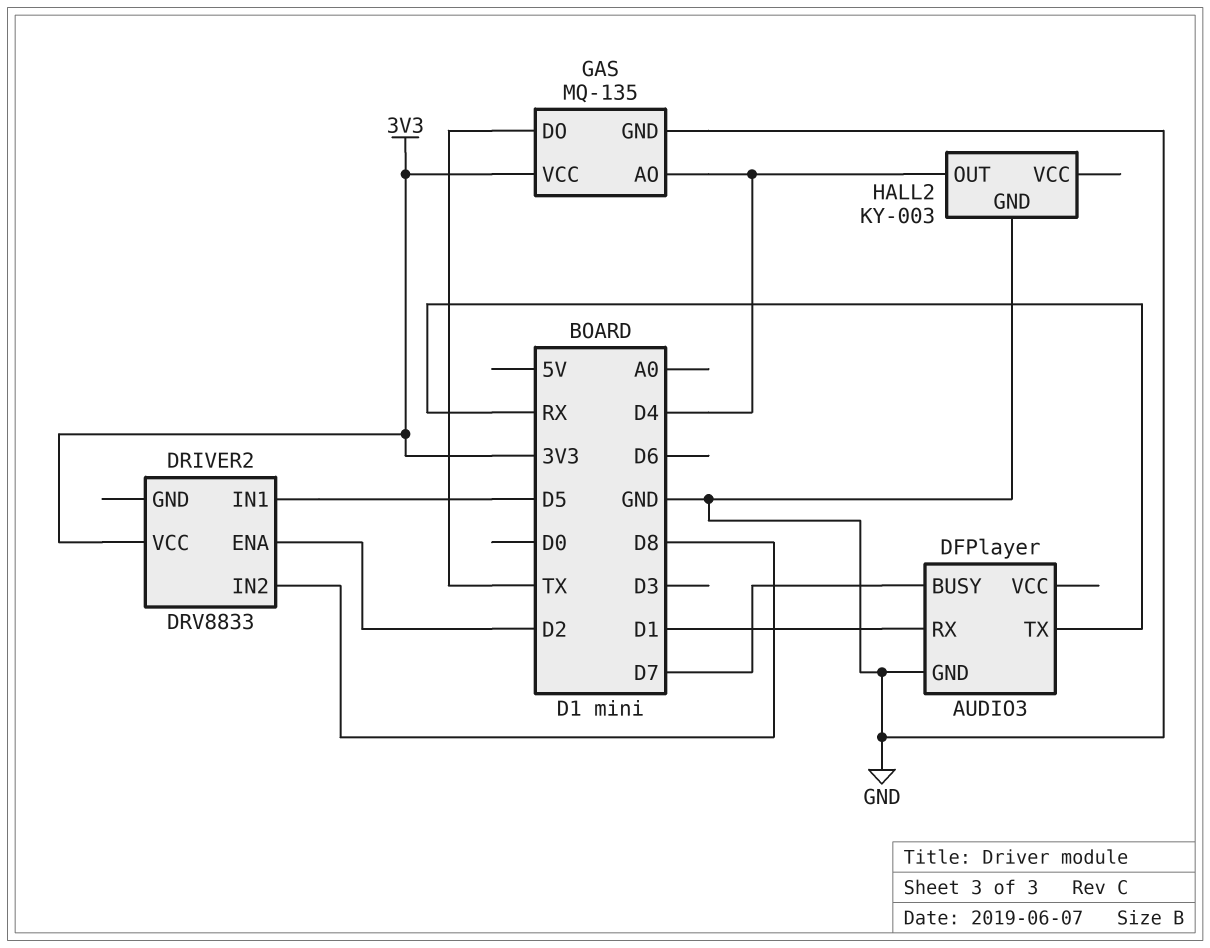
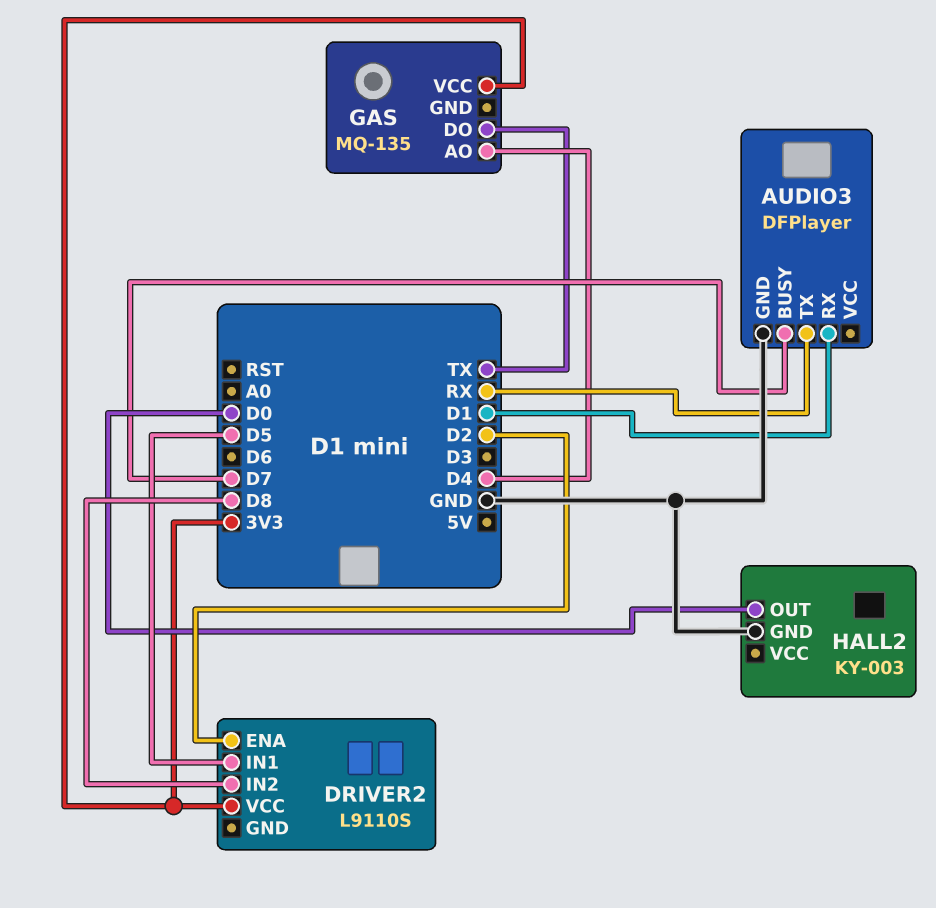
DRIVER2: DRV8833 -> L9110S
GAS pin GND: GND -> none
HALL2 pin OUT: D4 -> D0

